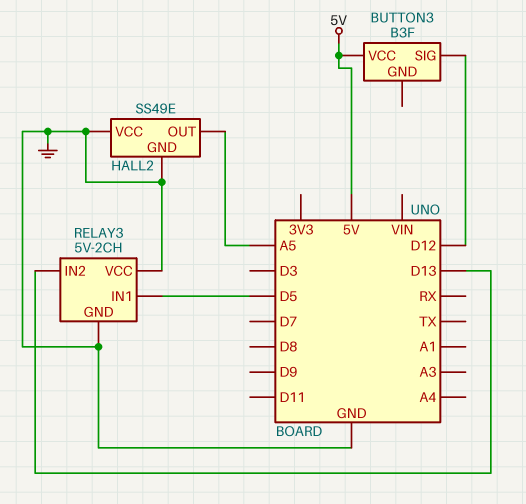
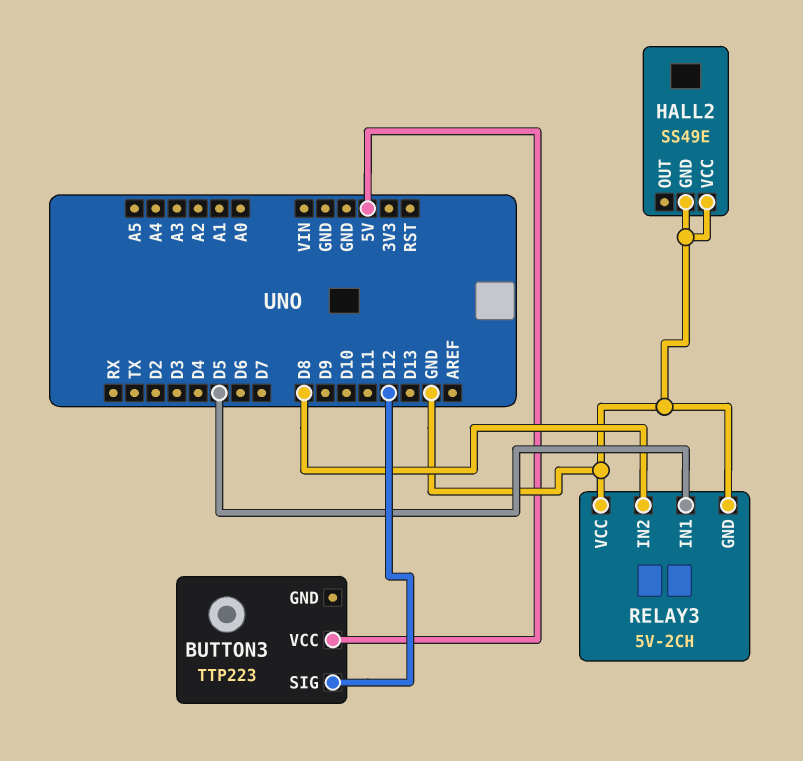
BUTTON3: B3F -> TTP223
HALL2 pin OUT: A5 -> none
RELAY3 pin IN2: D13 -> D8

